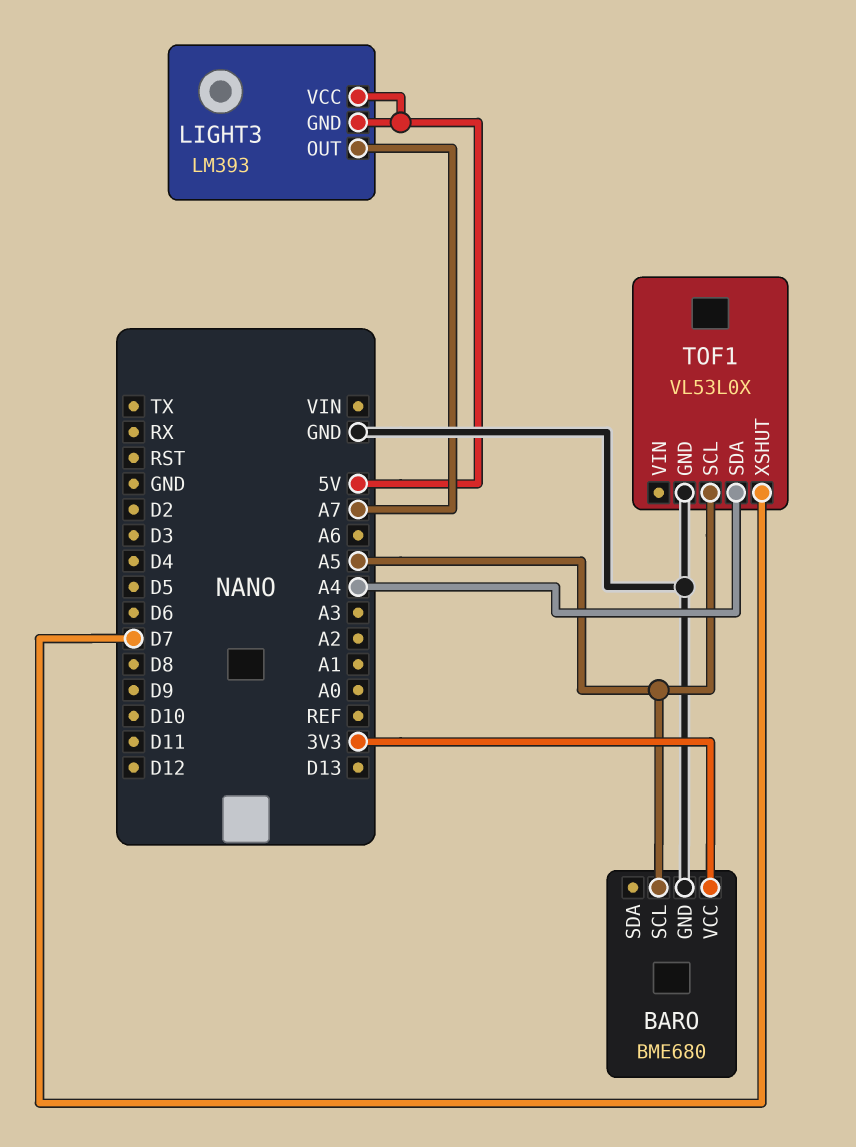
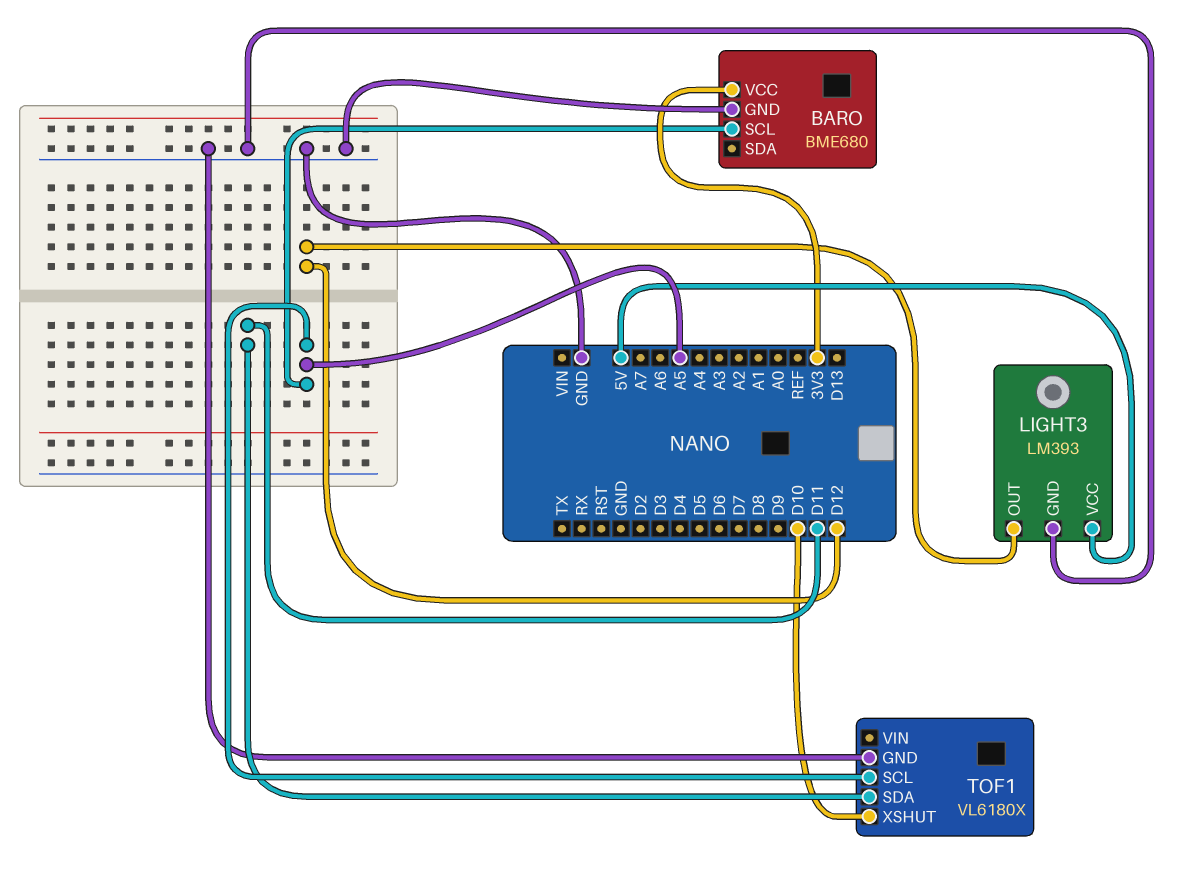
LIGHT3 pin GND: 5V -> GND
LIGHT3 pin OUT: A7 -> D12
TOF1: VL53L0X -> VL6180X
TOF1 pin SDA: A4 -> D11
TOF1 pin XSHUT: D7 -> D10

